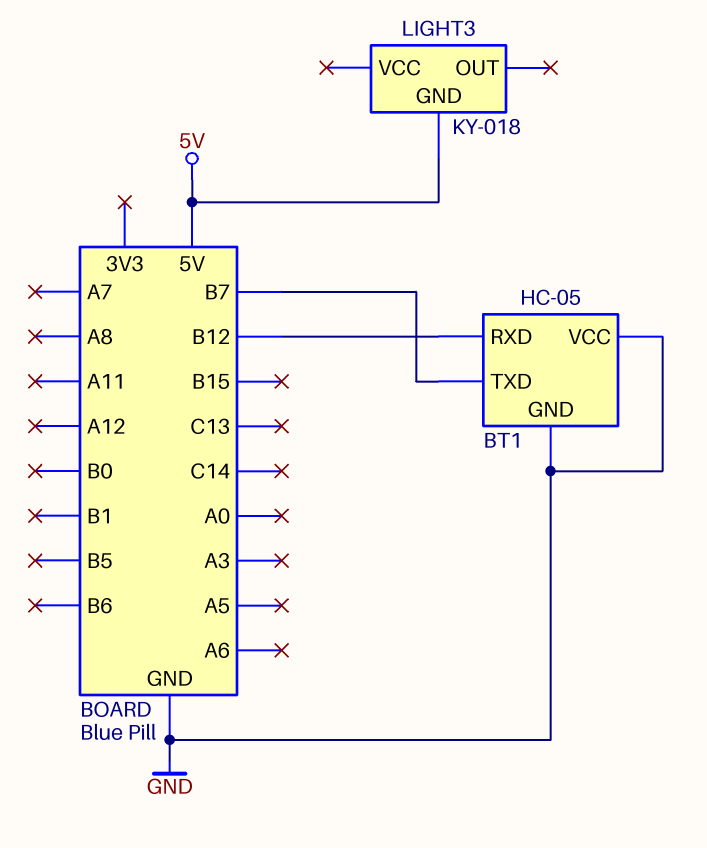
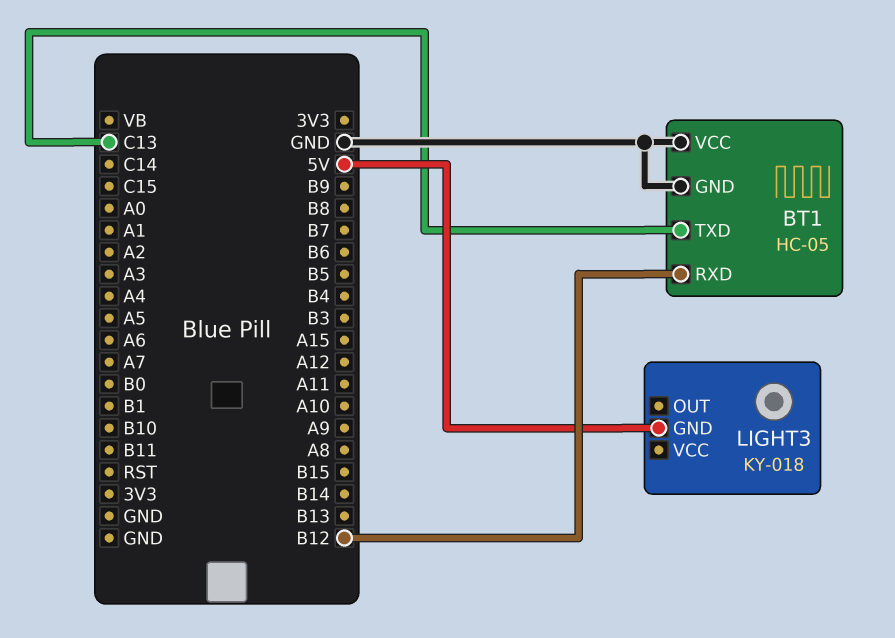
BT1 pin TXD: B7 -> C13

